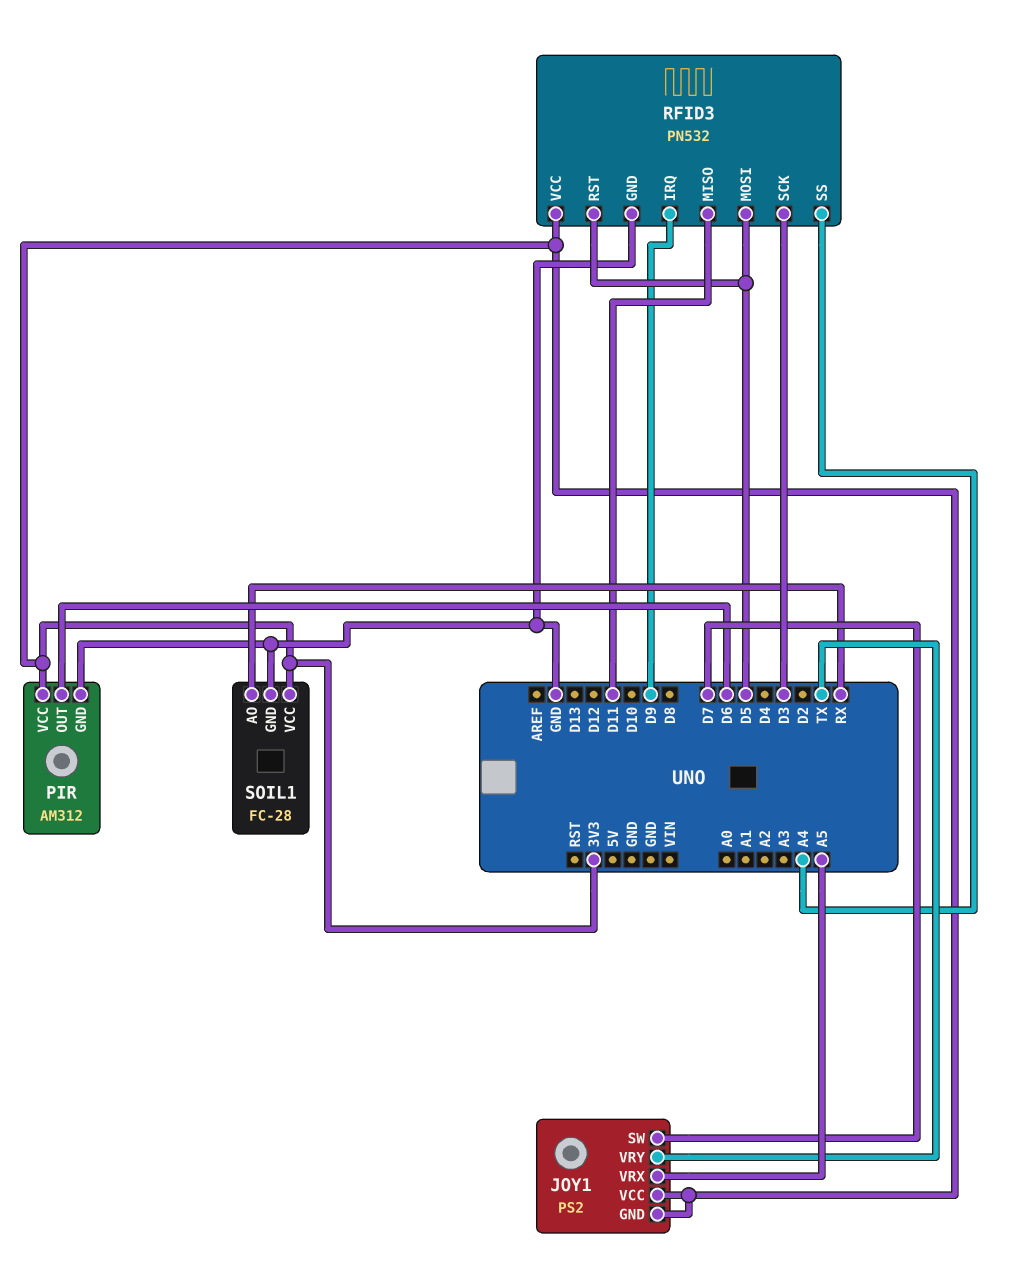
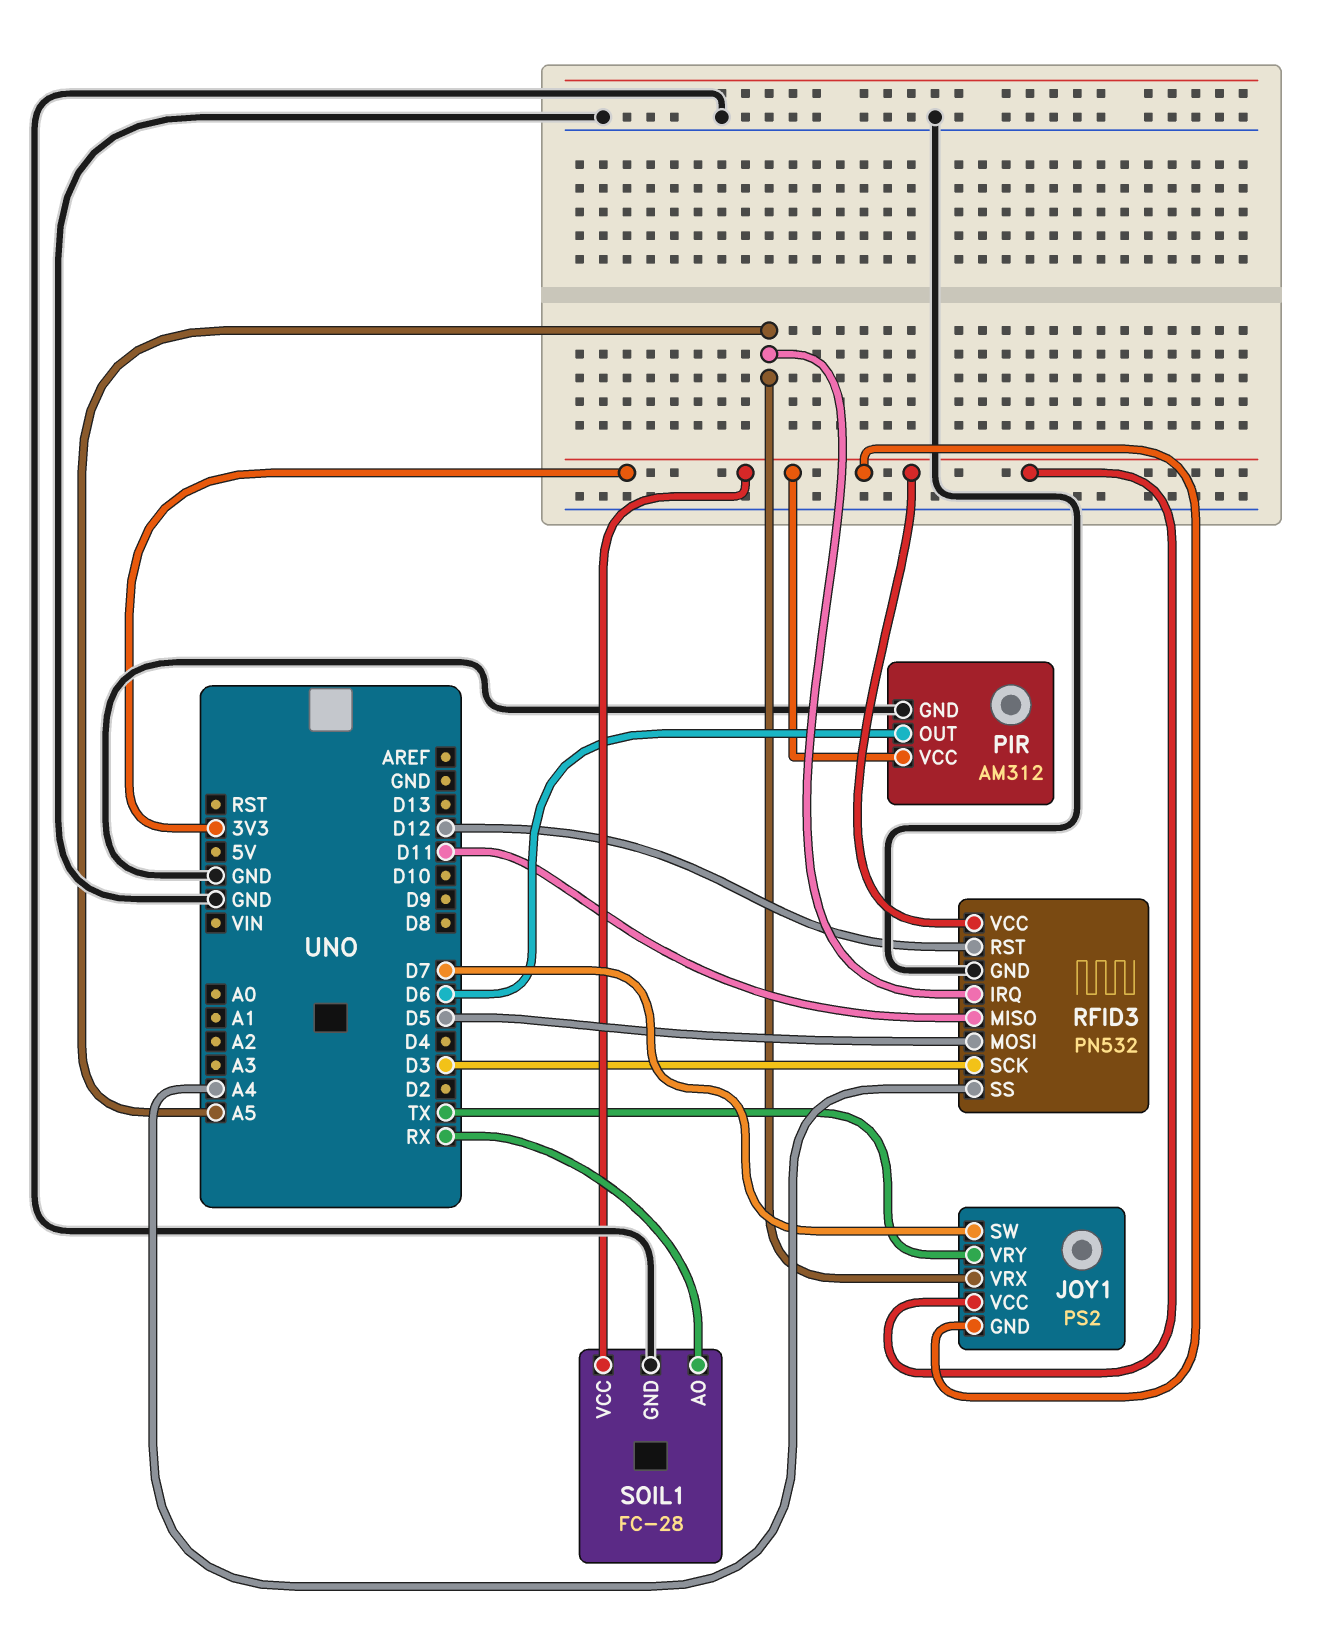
RFID3 pin IRQ: D9 -> A5
RFID3 pin RST: D5 -> D12

